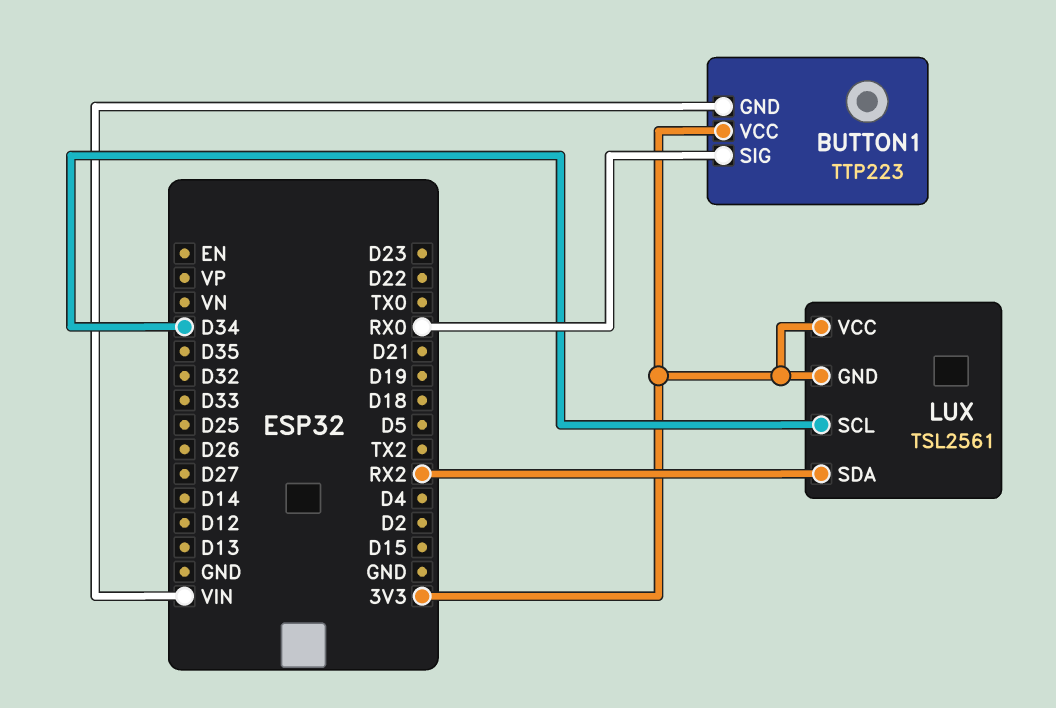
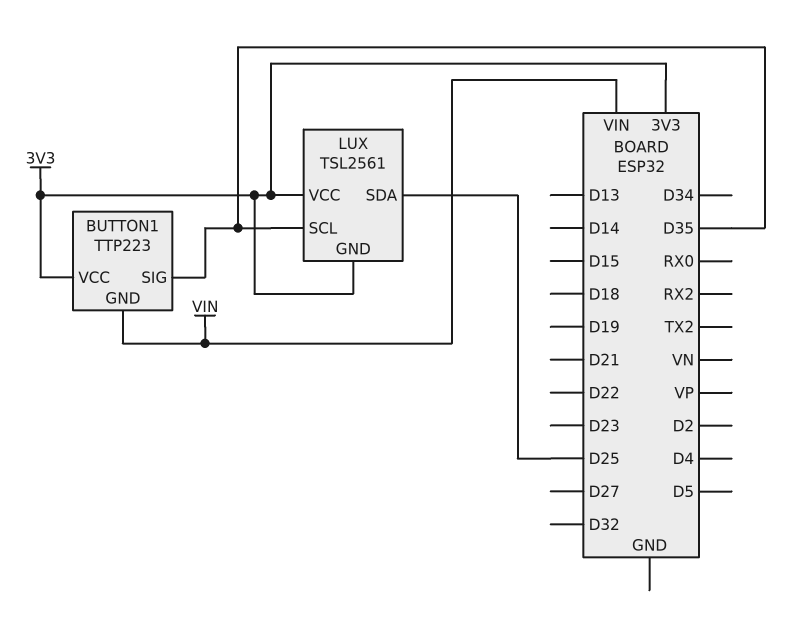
BUTTON1 pin SIG: RX0 -> D35
LUX pin SCL: D34 -> D35
LUX pin SDA: RX2 -> D25

